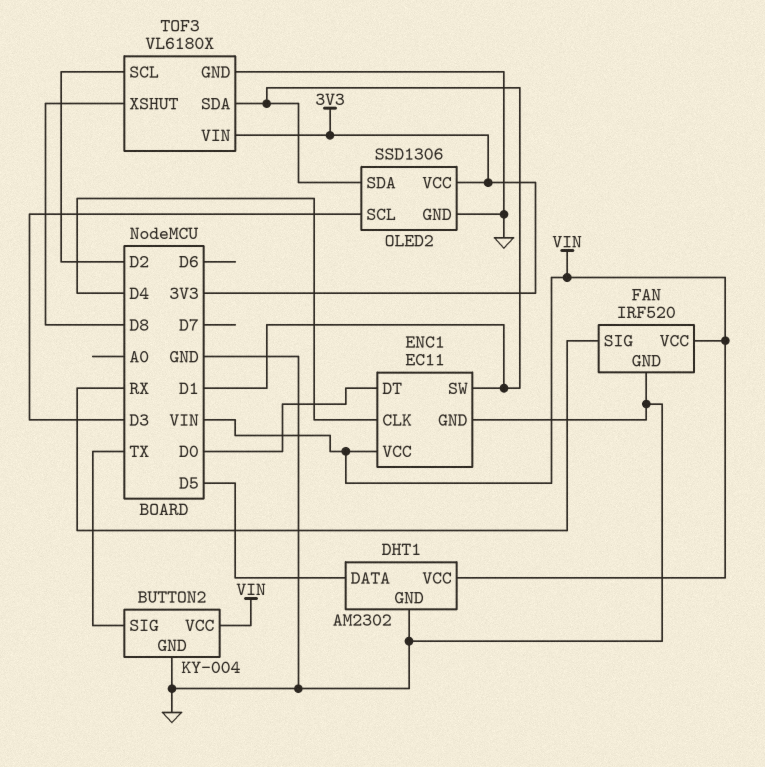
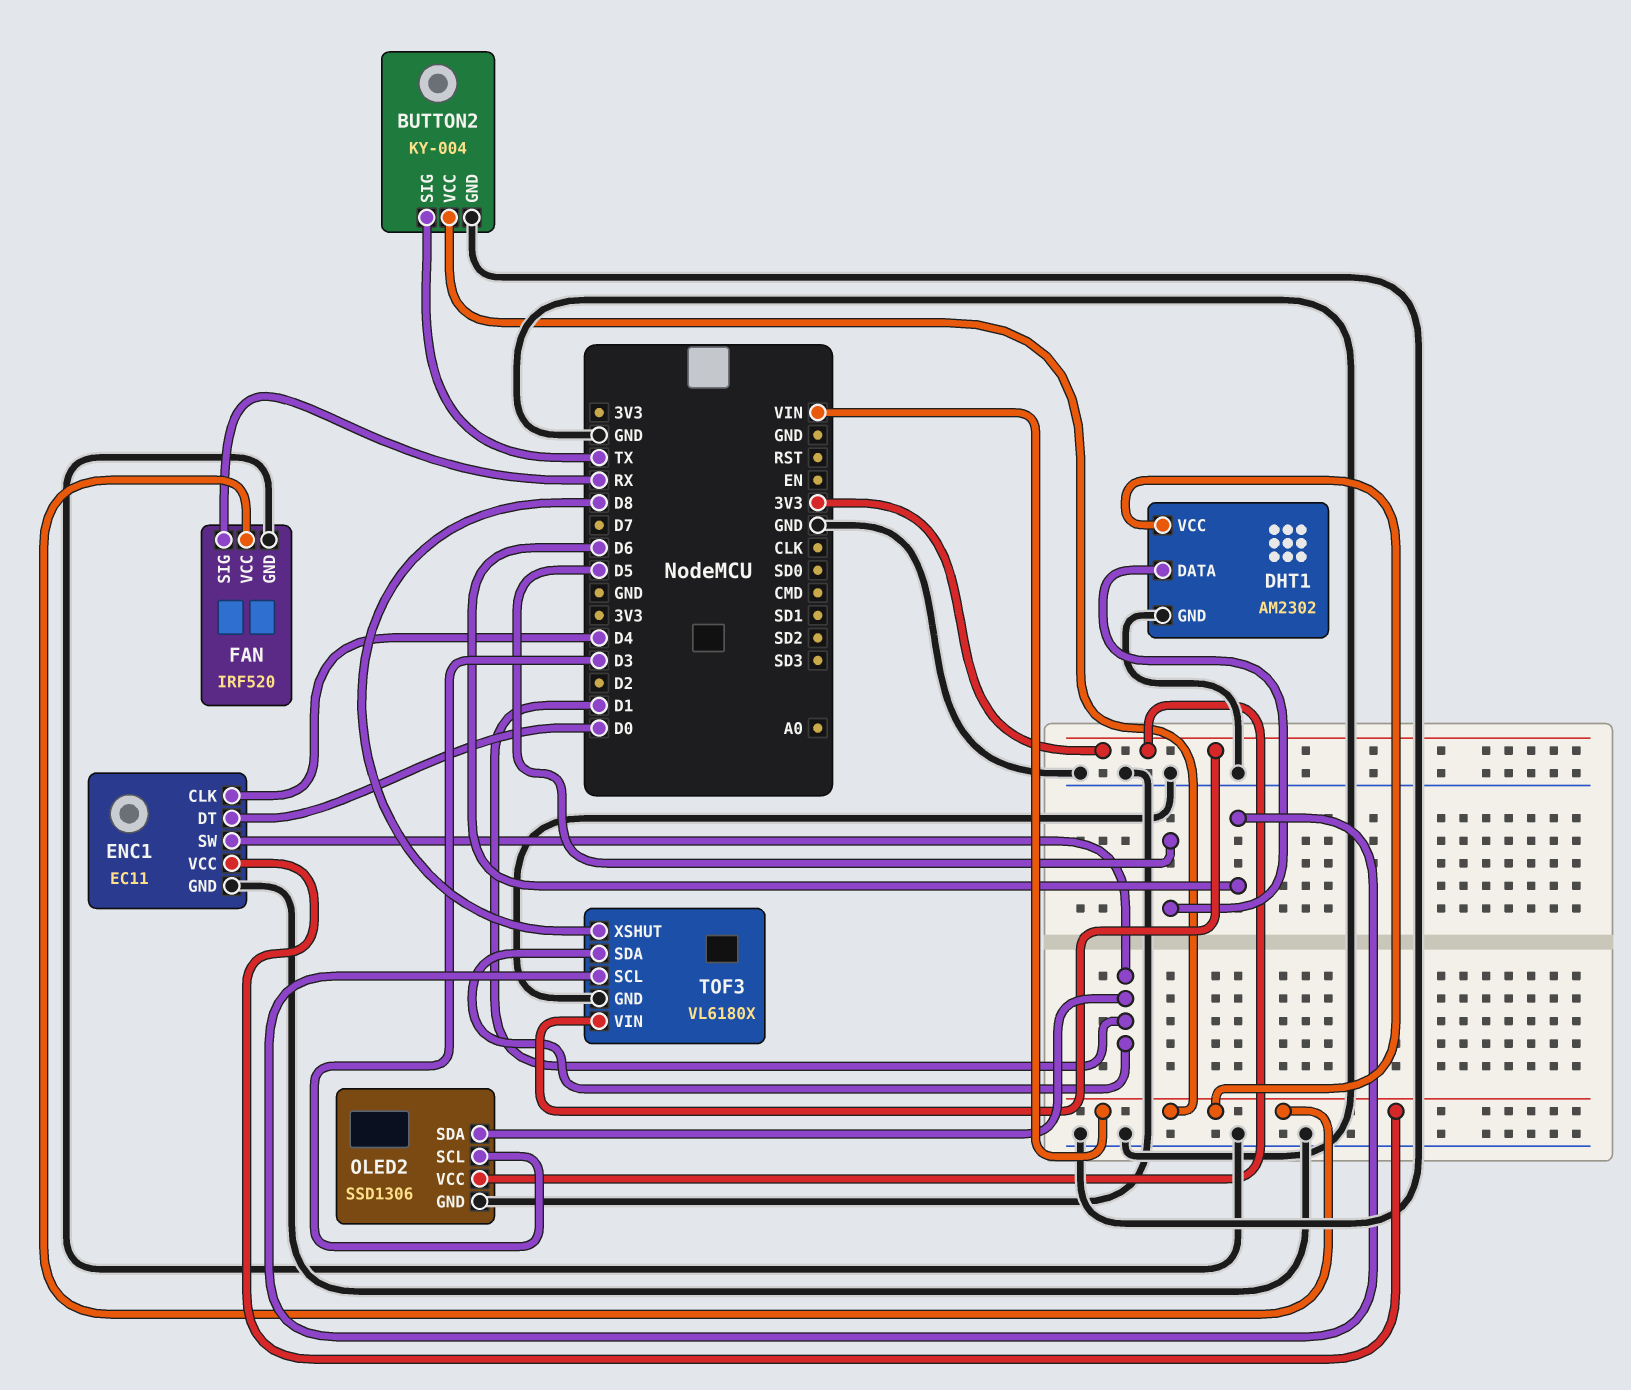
TOF3 pin SCL: D2 -> D6

